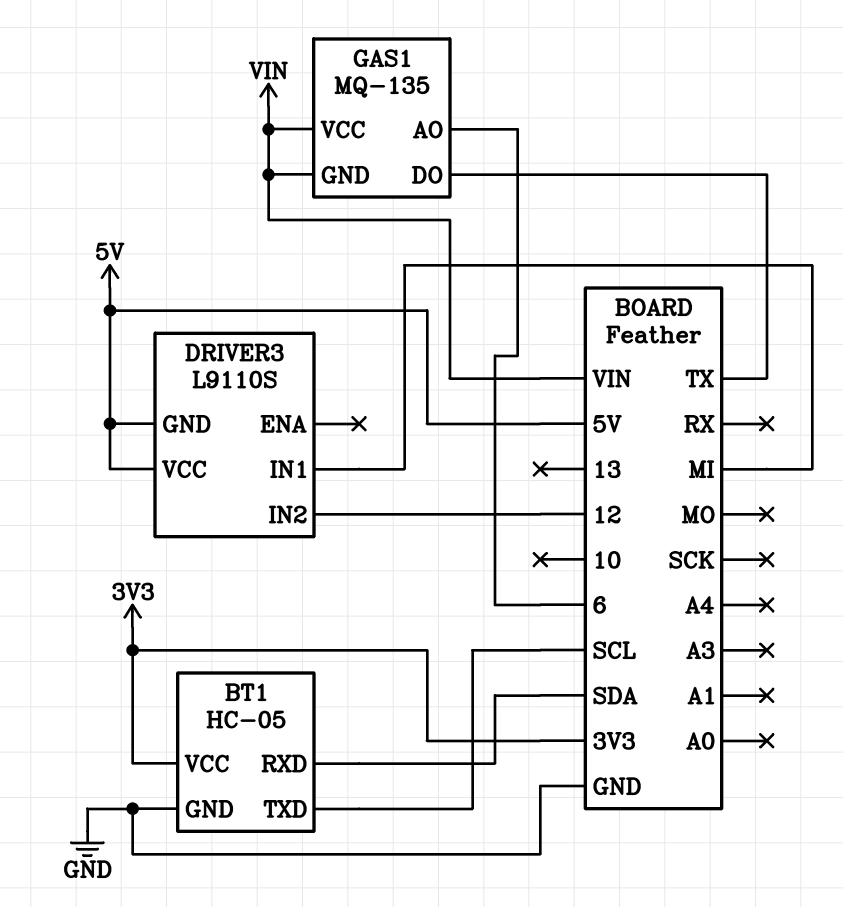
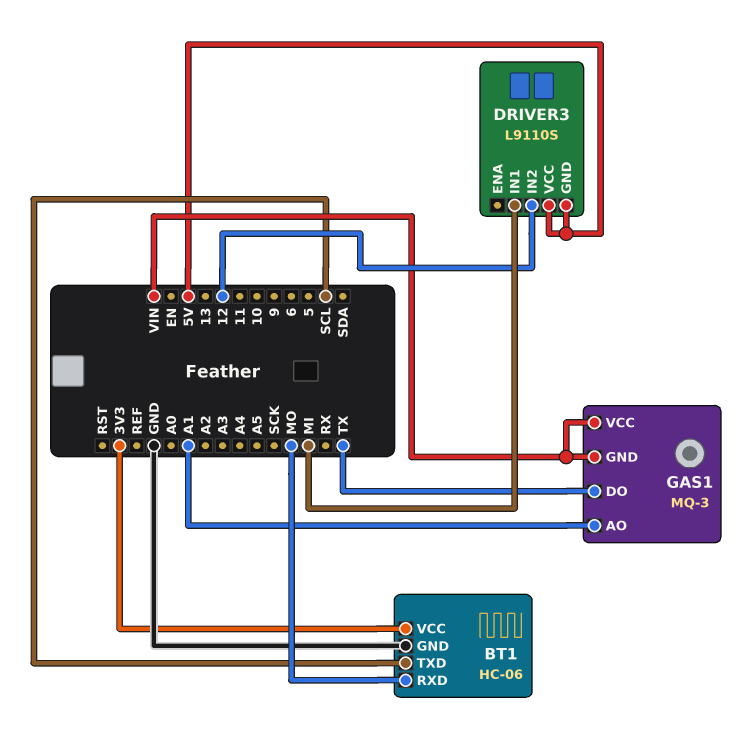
BT1: HC-05 -> HC-06
BT1 pin RXD: SDA -> MO
GAS1: MQ-135 -> MQ-3
GAS1 pin AO: 6 -> A1

